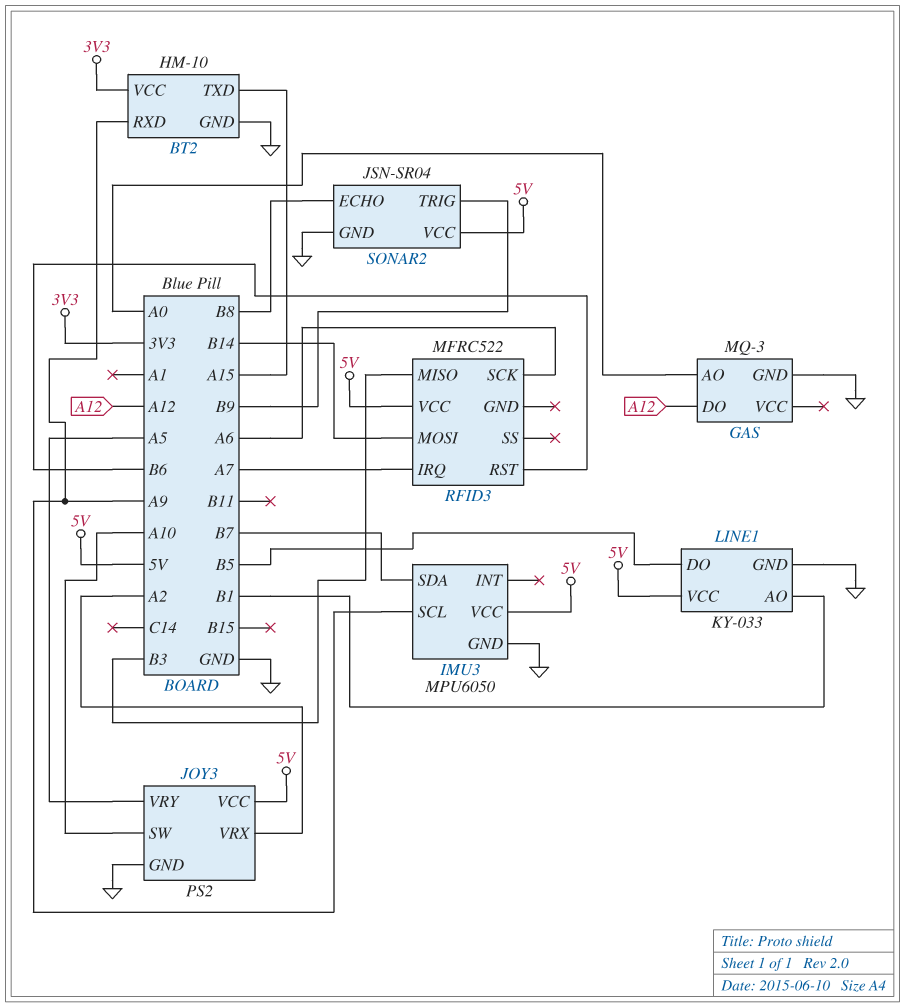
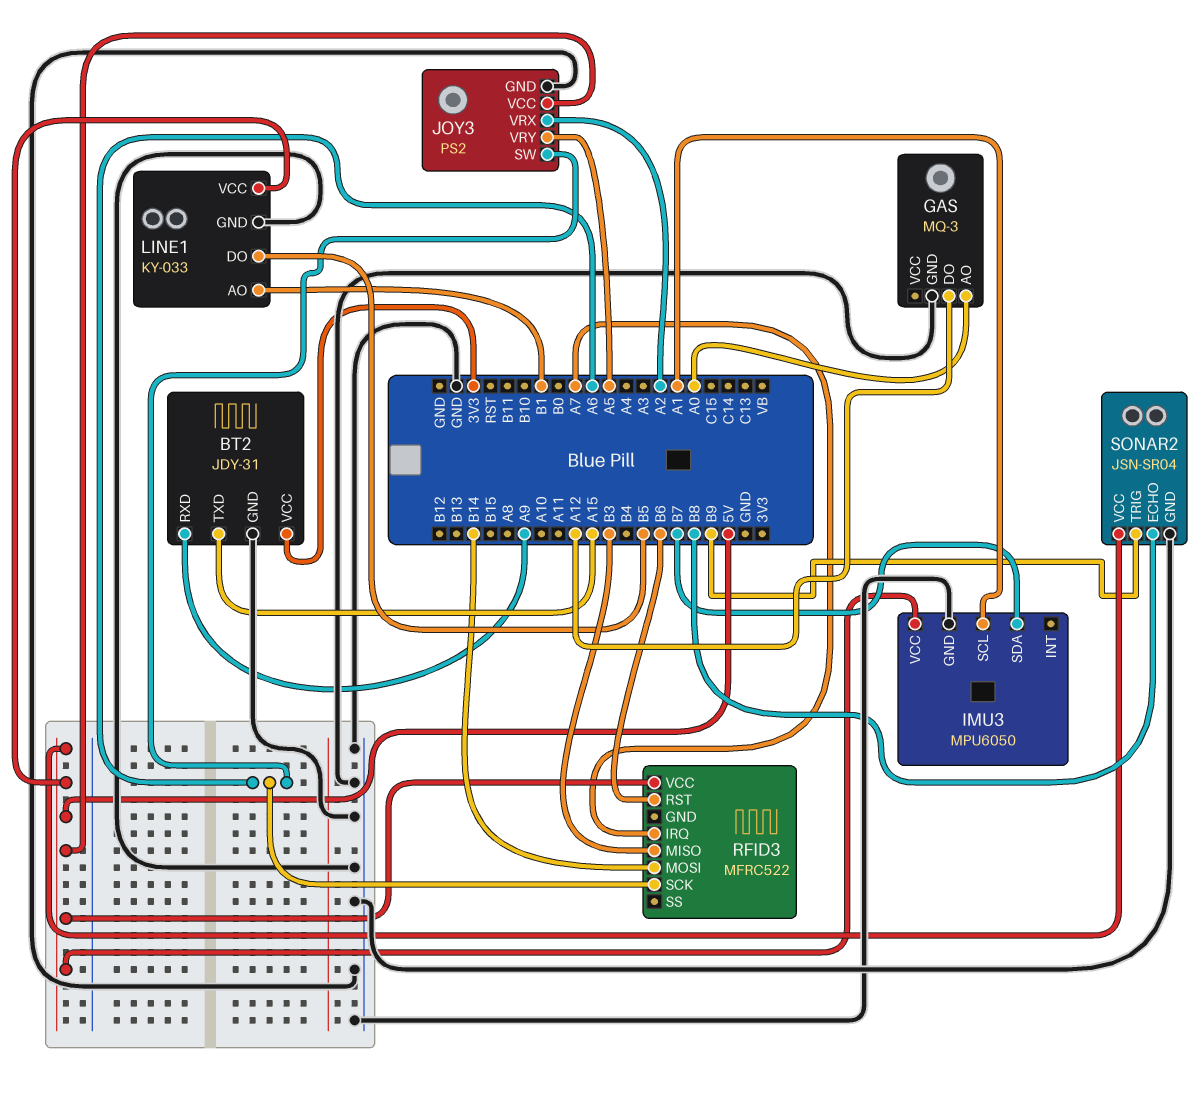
BT2: HM-10 -> JDY-31
IMU3 pin SCL: A9 -> A1
JOY3 pin SW: A10 -> A6

